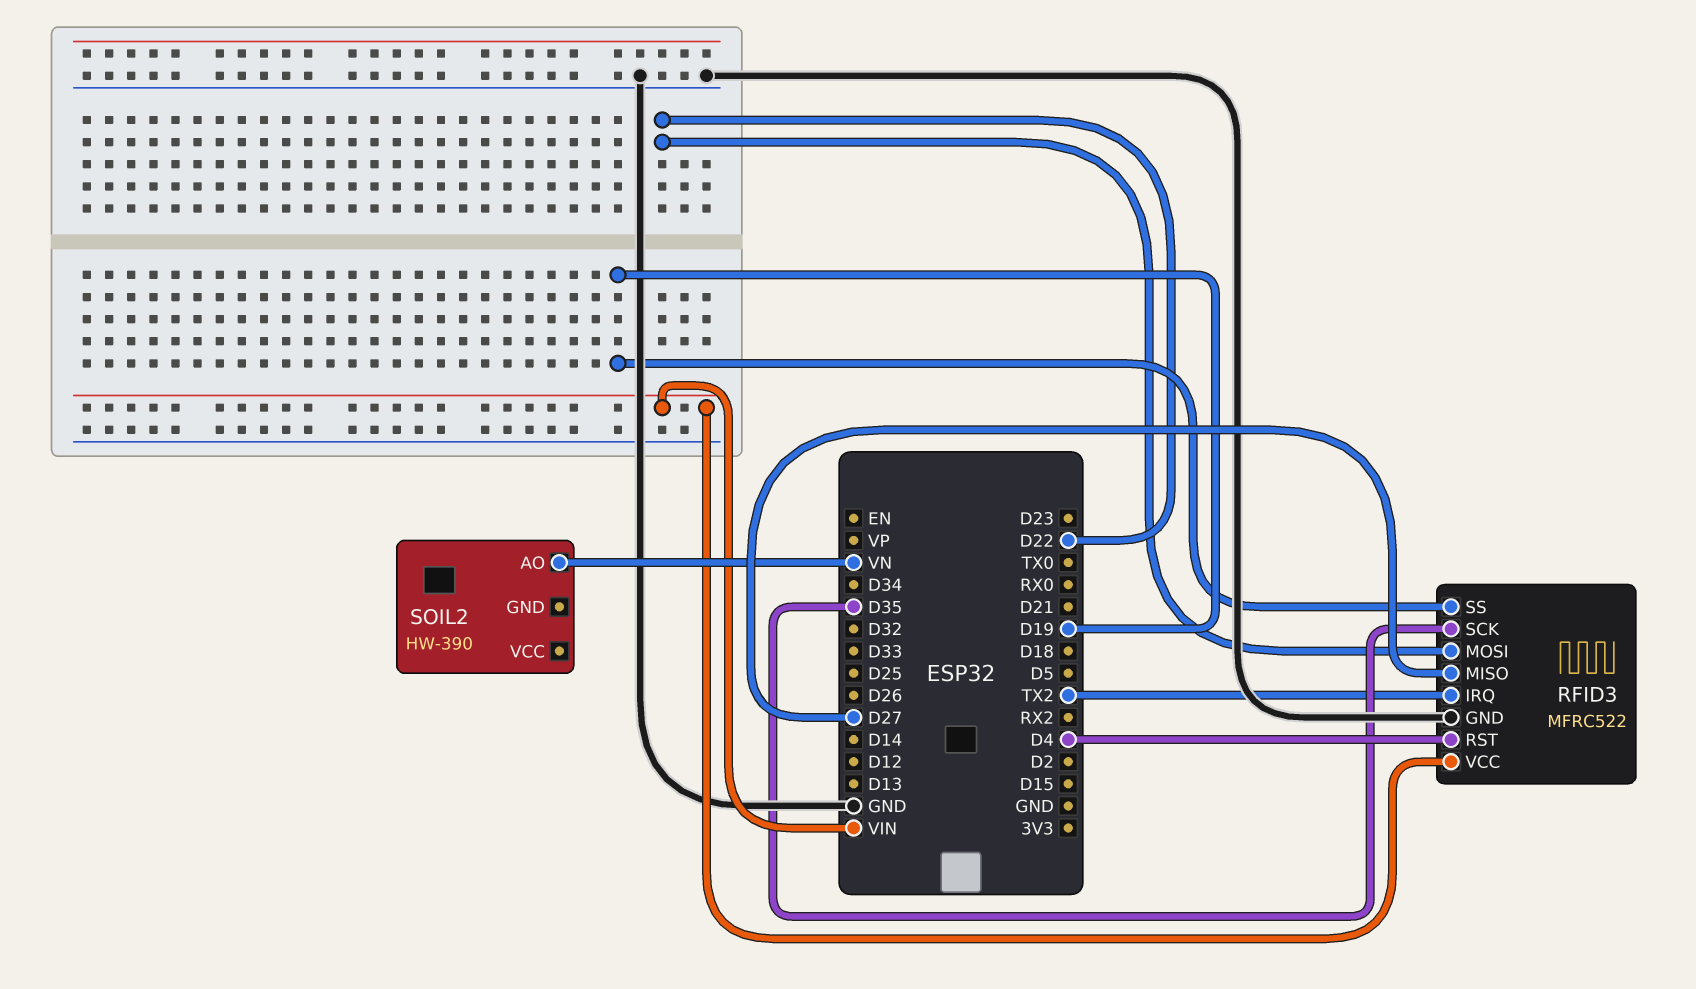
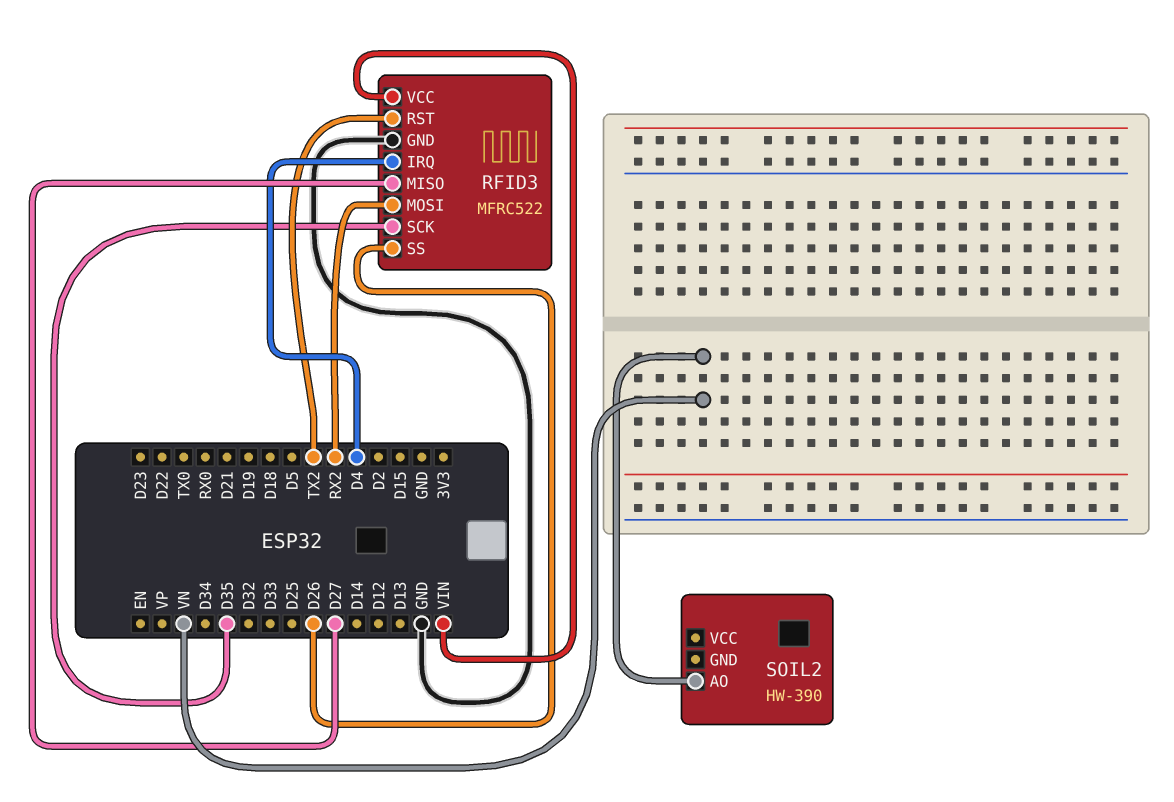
RFID3 pin IRQ: TX2 -> D4
RFID3 pin MOSI: D22 -> RX2
RFID3 pin RST: D4 -> TX2
RFID3 pin SS: D19 -> D26

